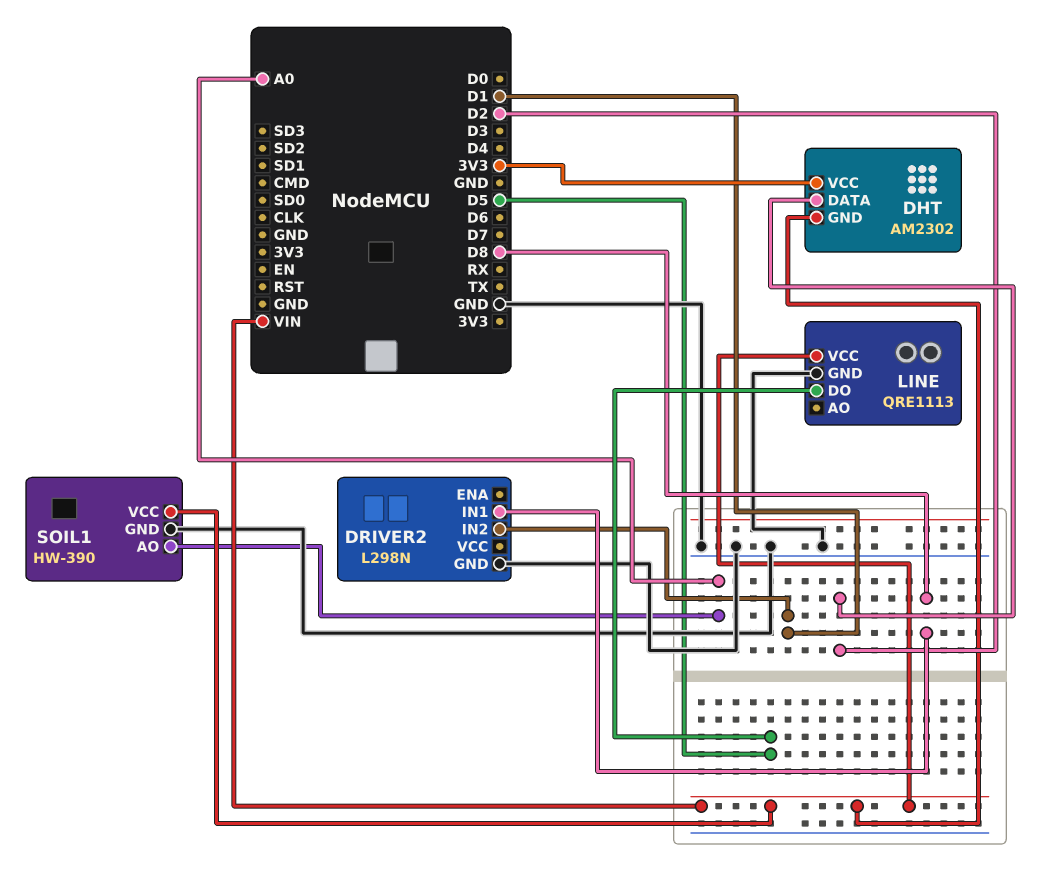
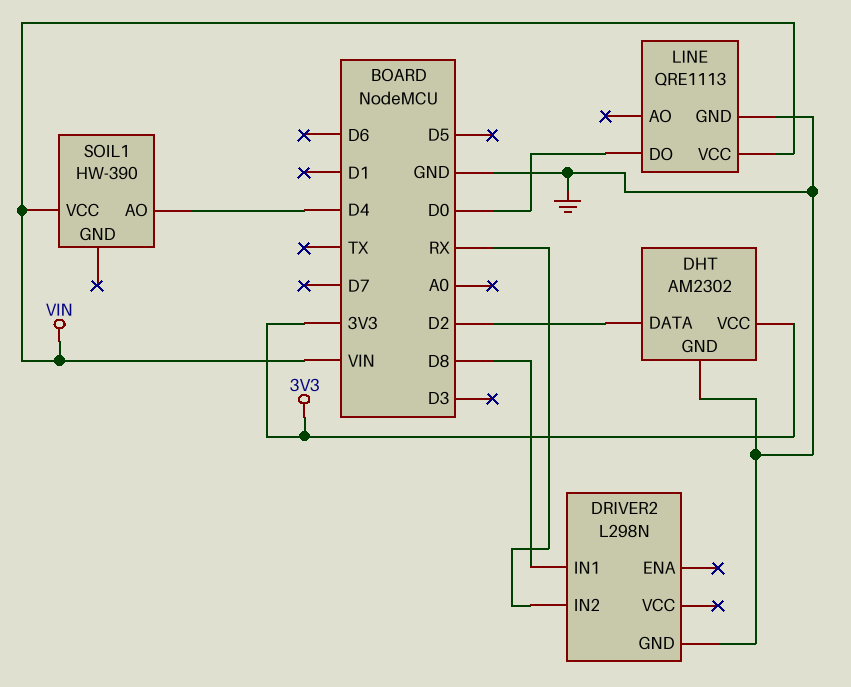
DHT pin GND: VIN -> GND
DRIVER2 pin IN2: D1 -> RX
LINE pin DO: D5 -> D0
SOIL1 pin AO: A0 -> D4
SOIL1 pin GND: GND -> none

